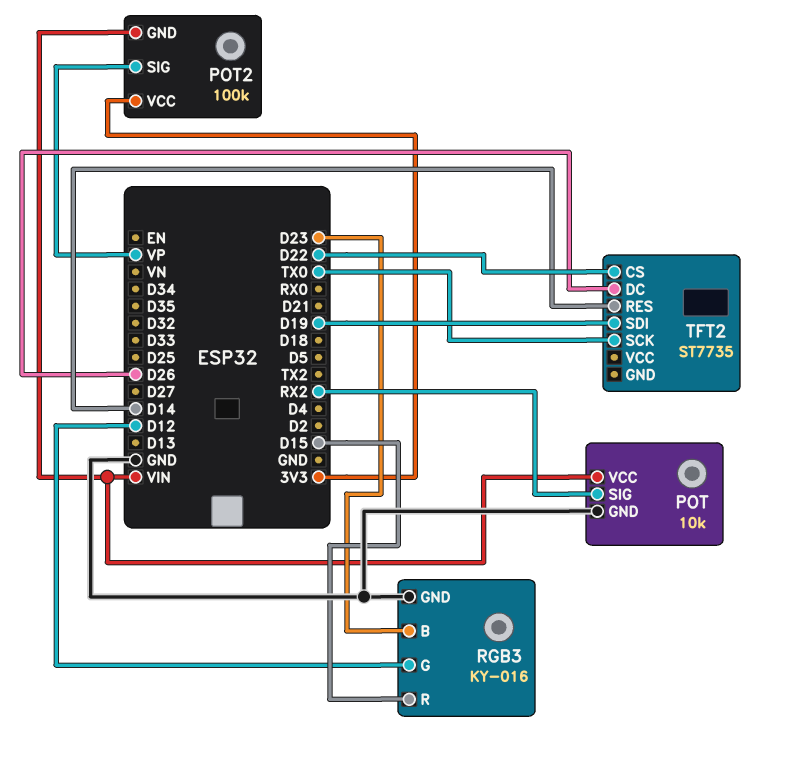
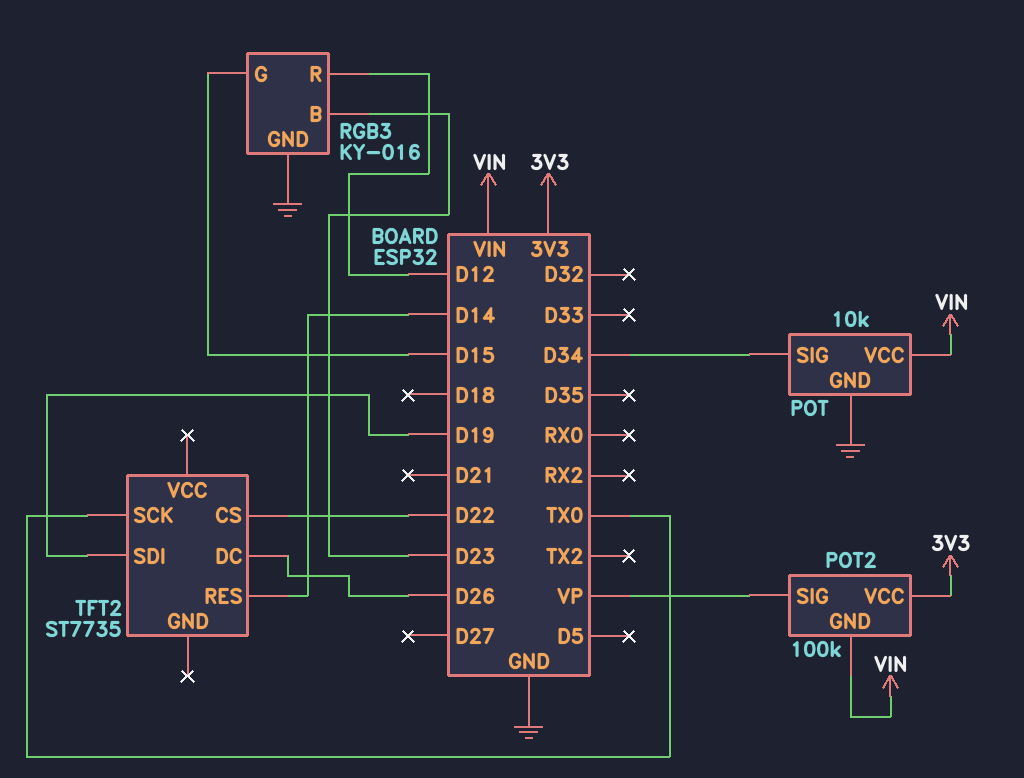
POT pin SIG: RX2 -> D34
RGB3 pin G: D12 -> D15
RGB3 pin R: D15 -> D12

